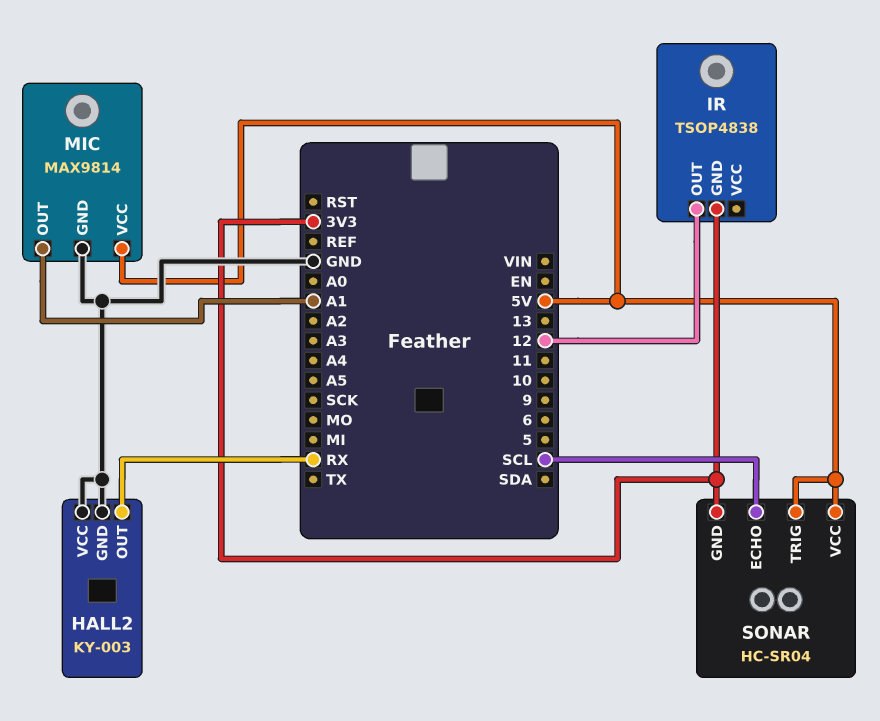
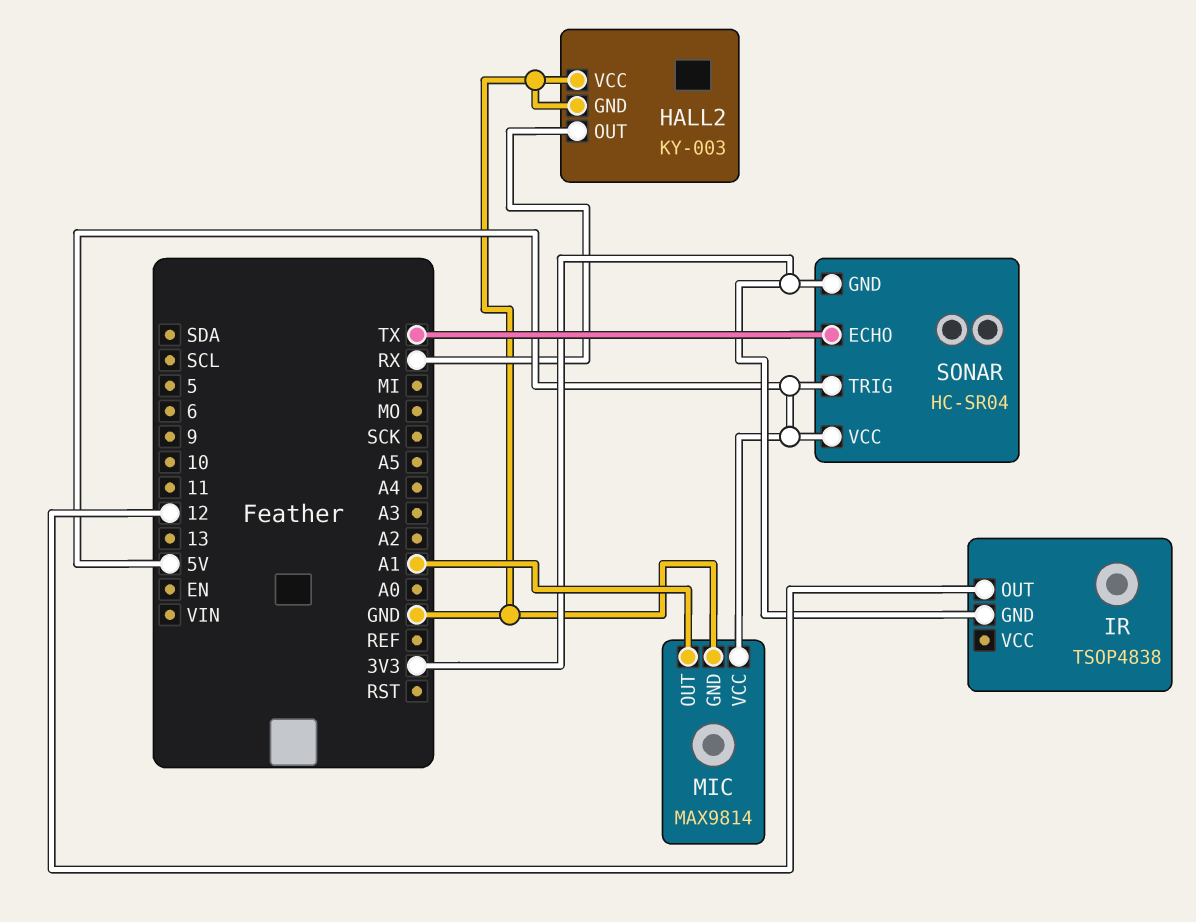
SONAR pin ECHO: SCL -> TX

